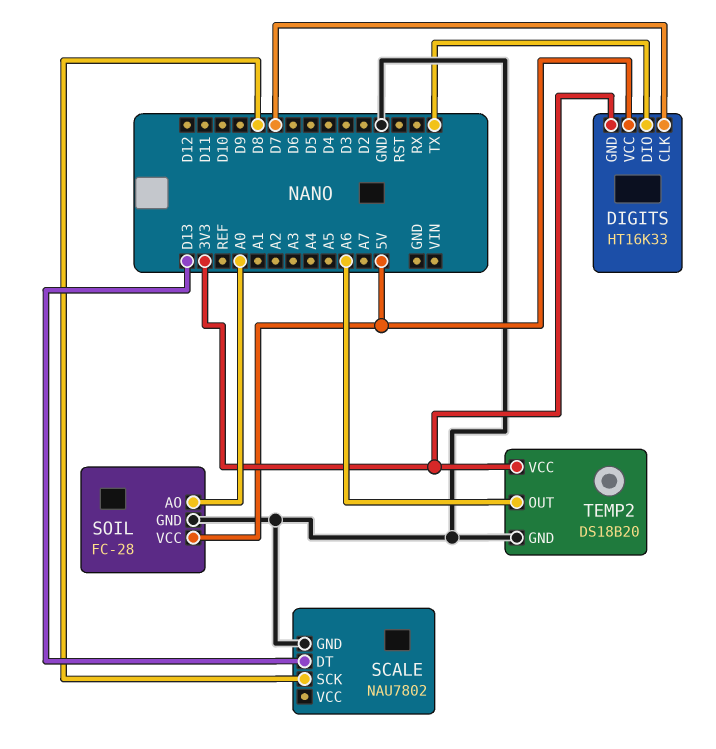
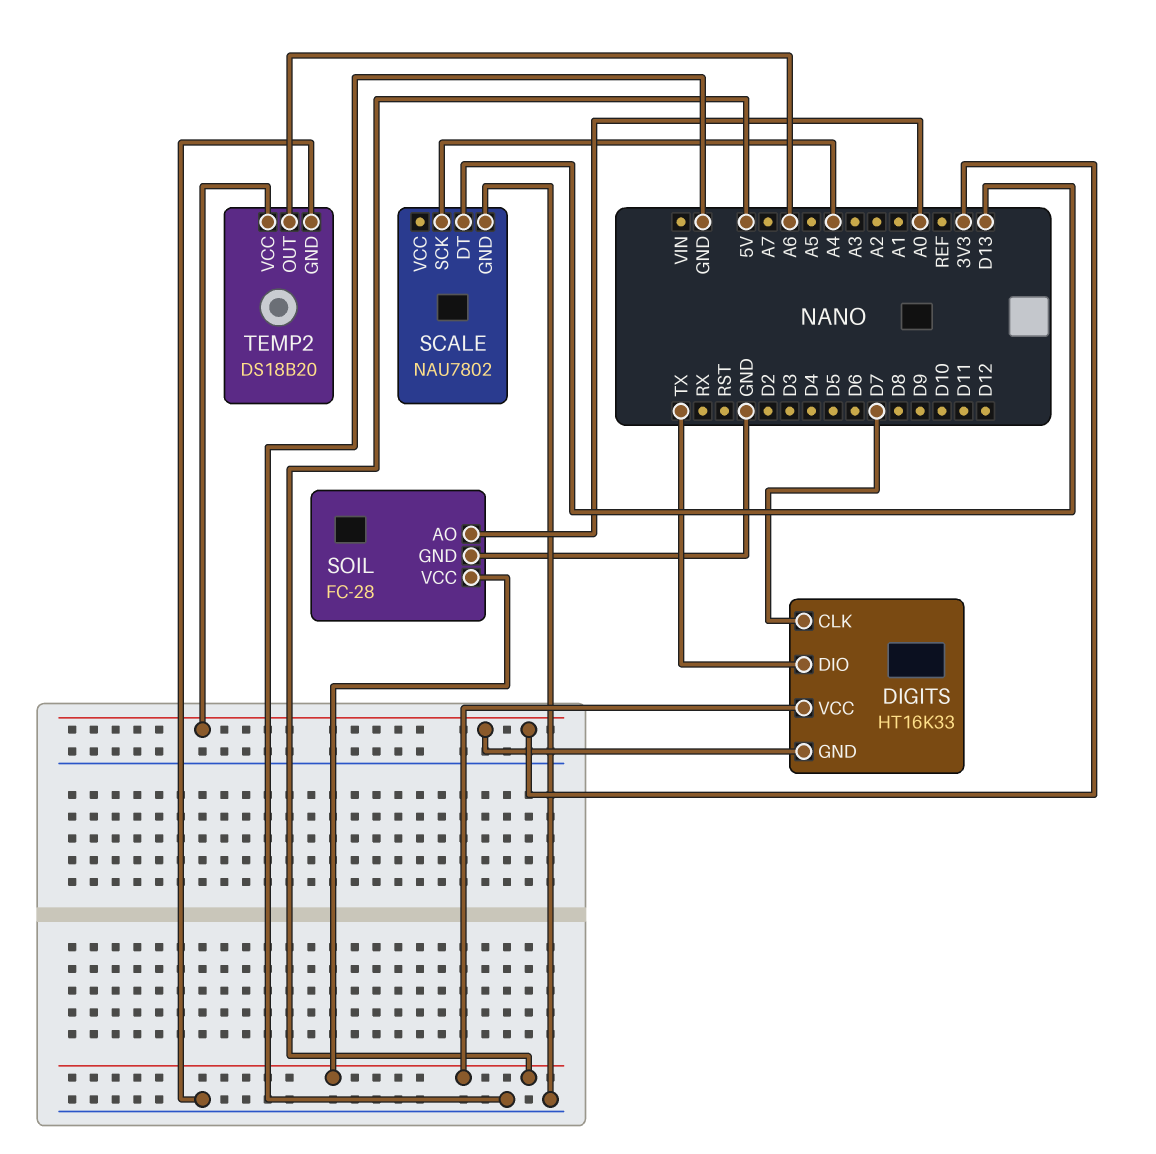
SCALE pin SCK: D8 -> A4

